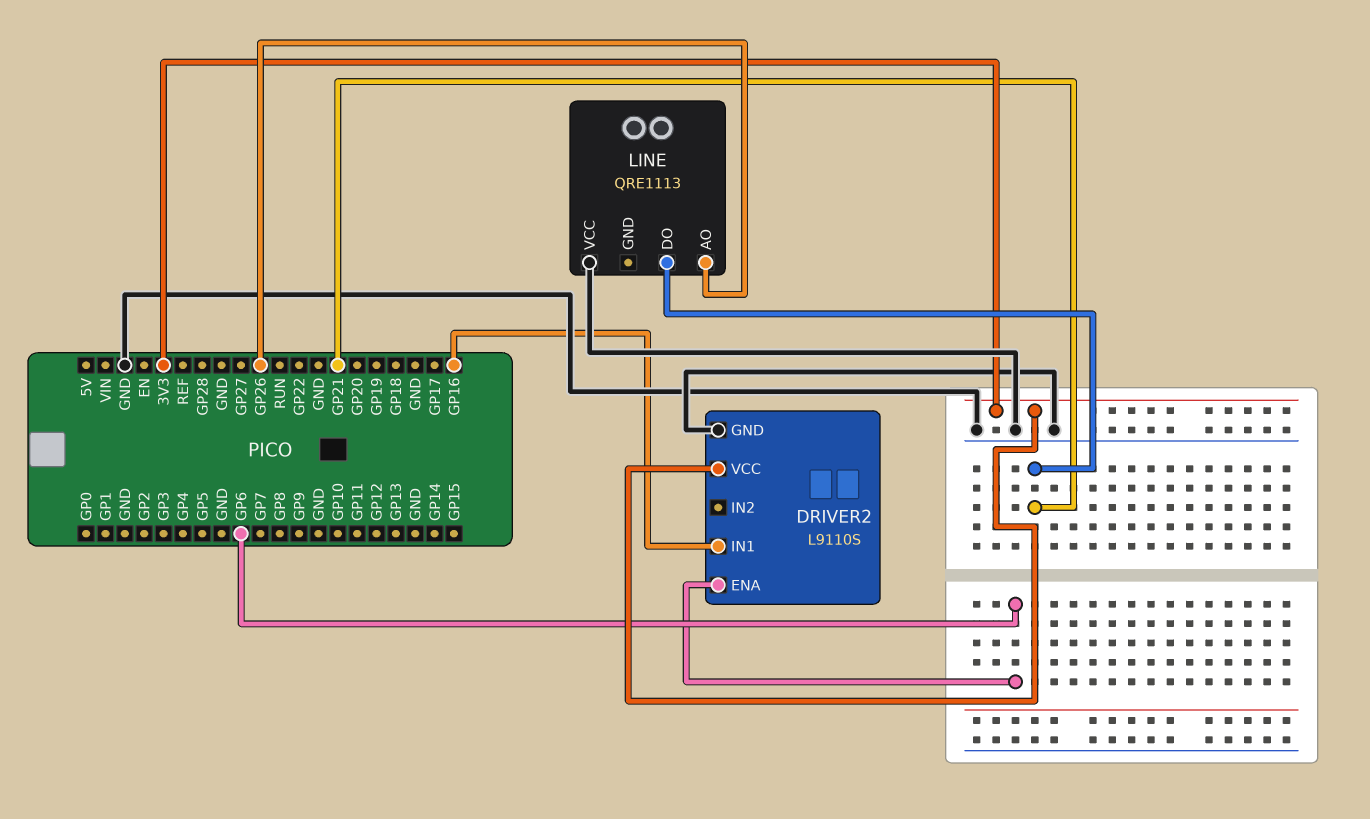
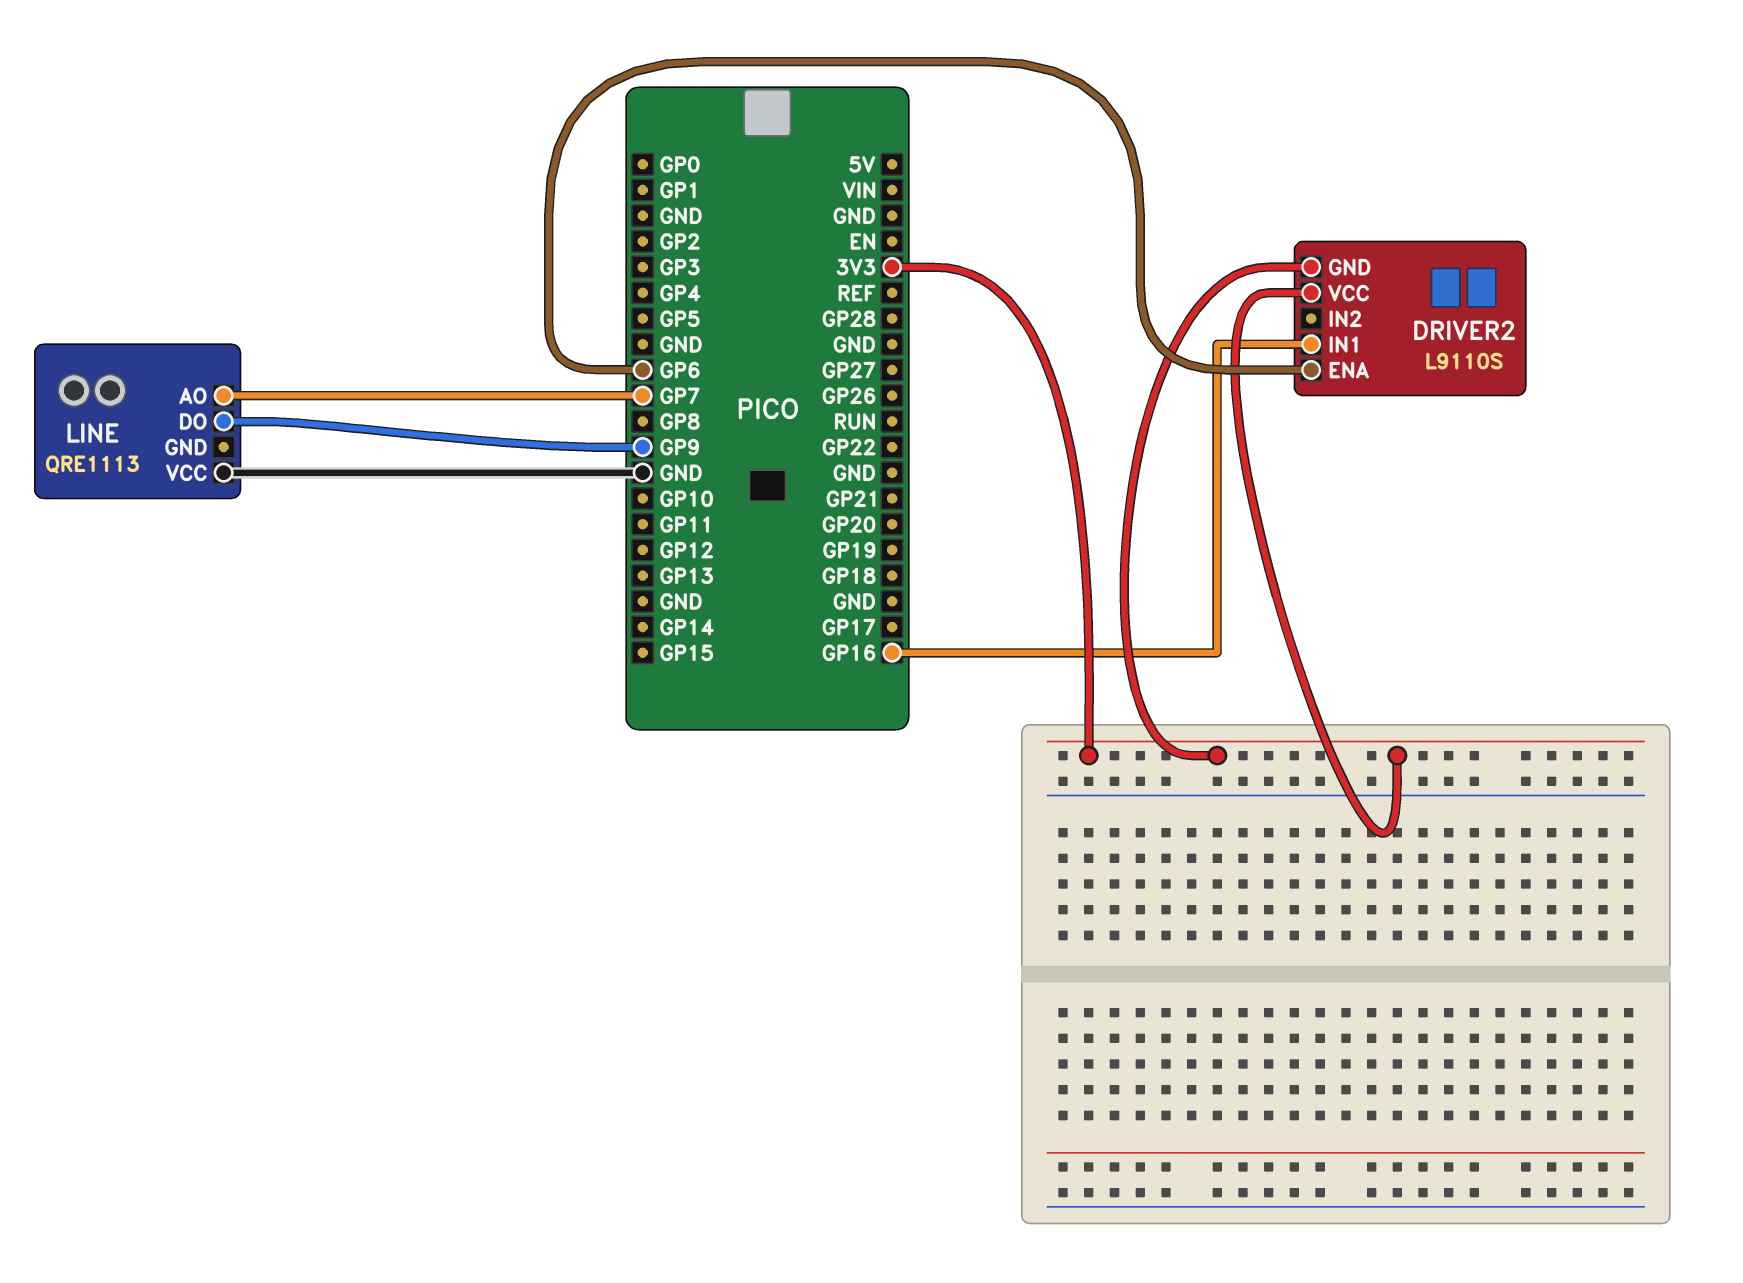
DRIVER2 pin GND: GND -> 3V3
LINE pin AO: GP26 -> GP7
LINE pin DO: GP21 -> GP9

